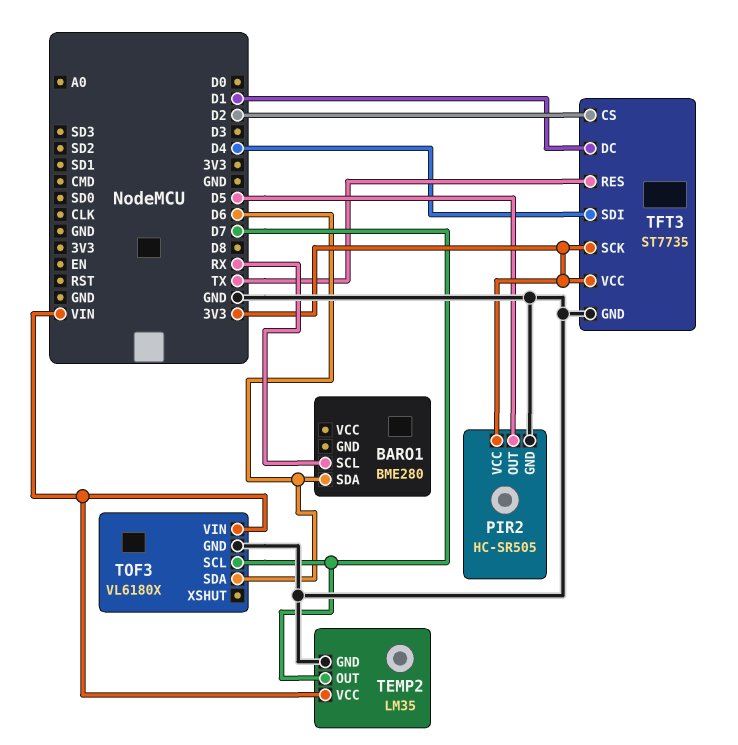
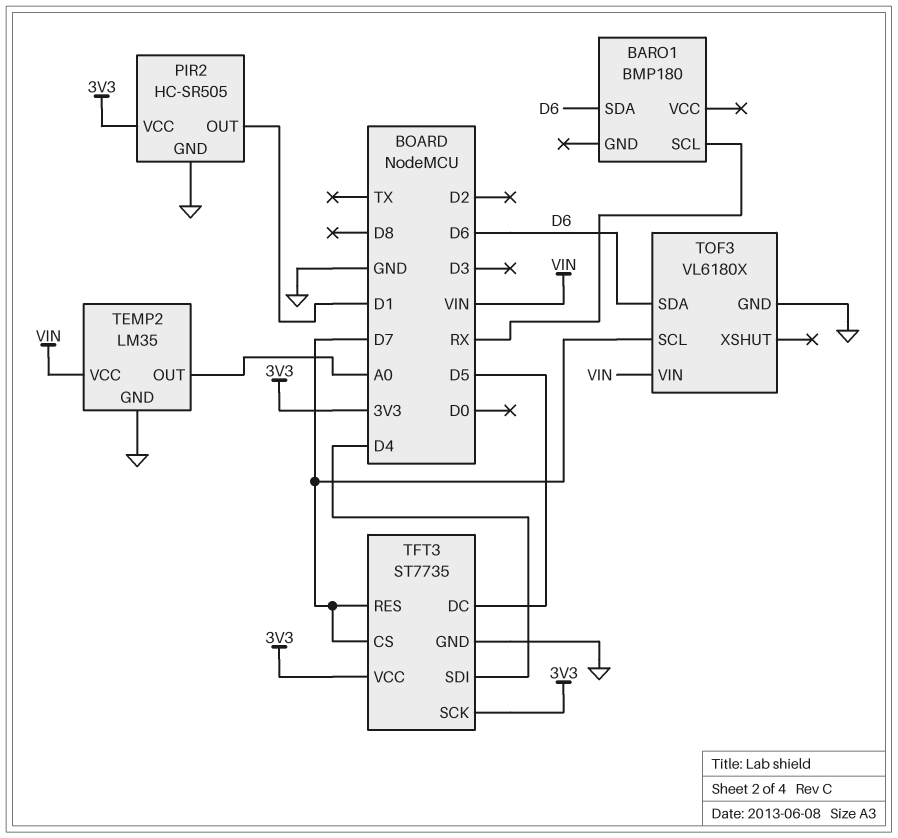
BARO1: BME280 -> BMP180
PIR2 pin OUT: D5 -> D1
TEMP2 pin OUT: D7 -> A0
TFT3 pin CS: D2 -> D7
TFT3 pin DC: D1 -> D5
TFT3 pin RES: TX -> D7

